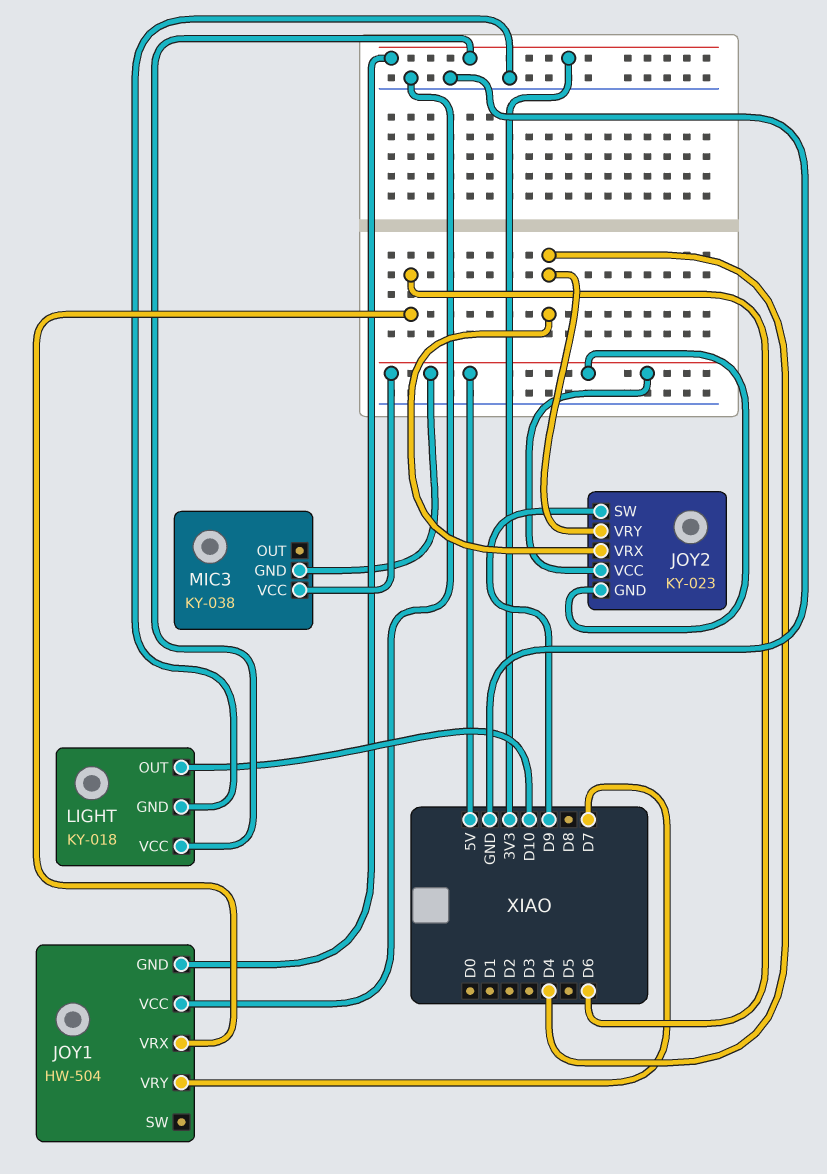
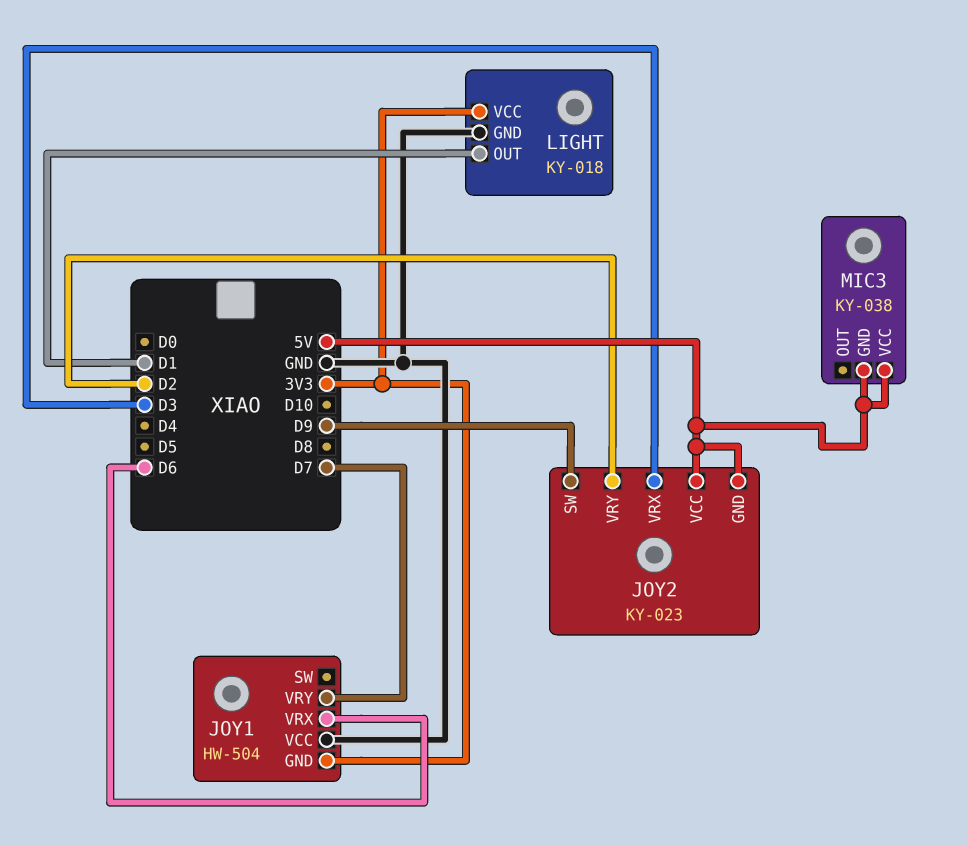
JOY2 pin VRX: D4 -> D3
JOY2 pin VRY: D4 -> D2
LIGHT pin OUT: D10 -> D1

